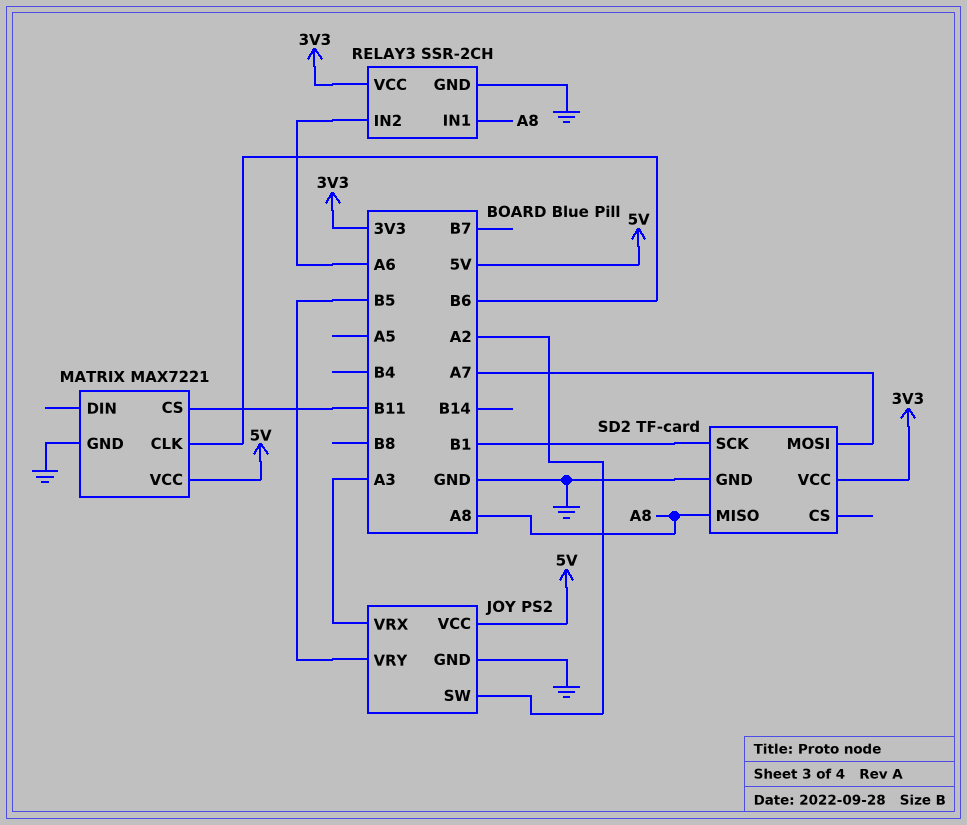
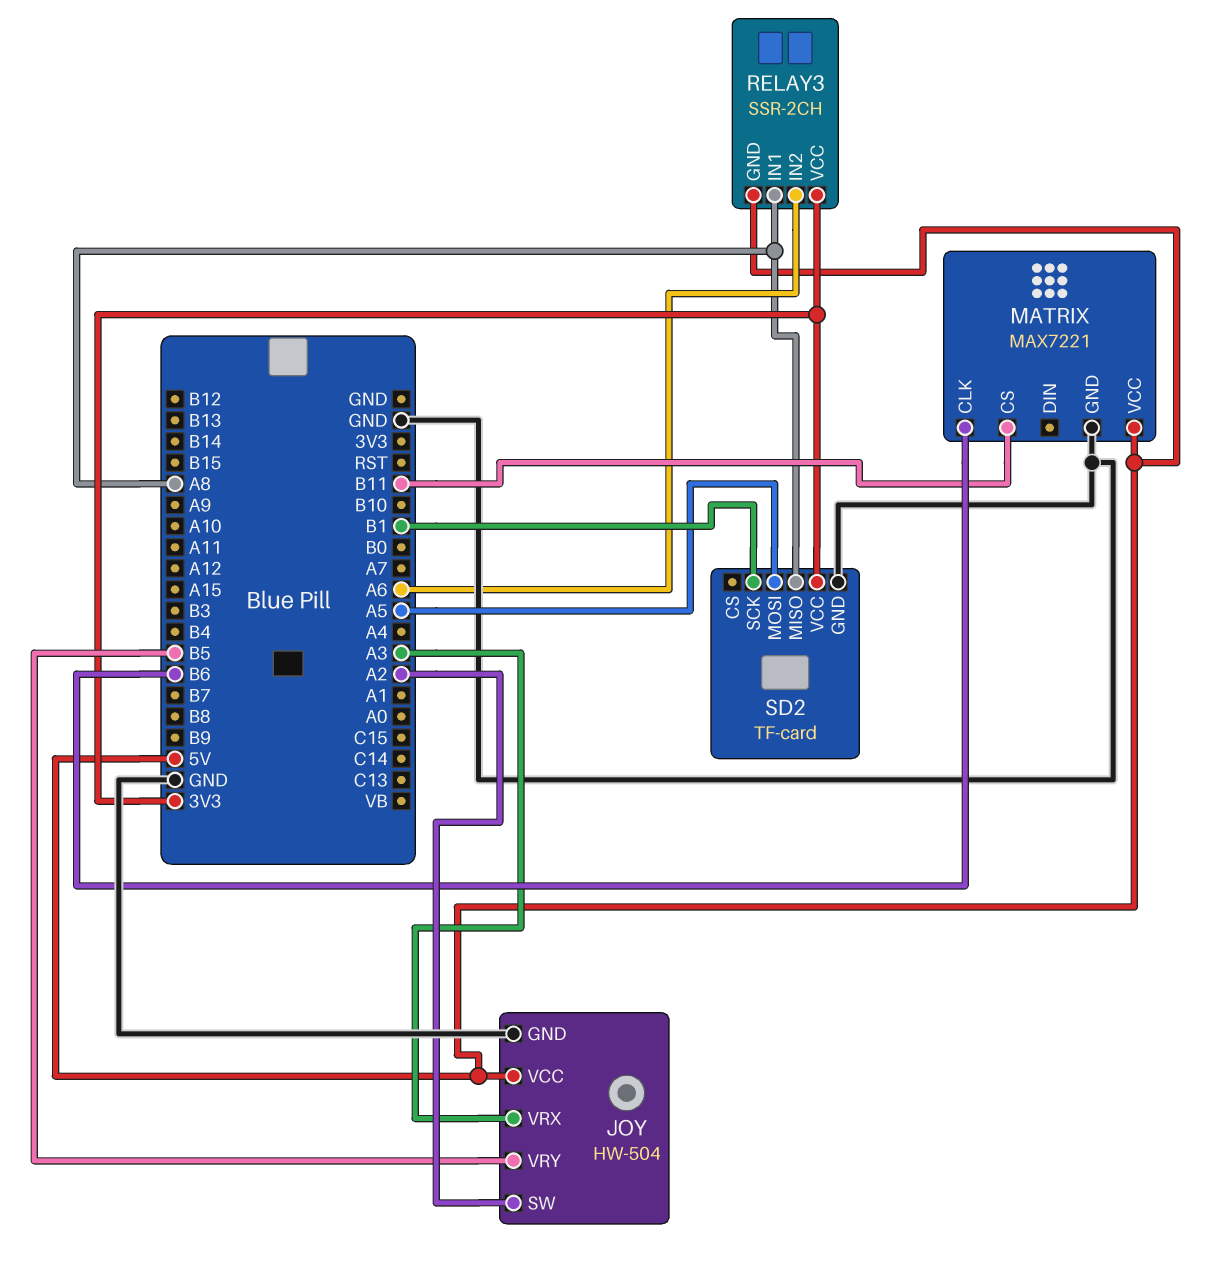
JOY: PS2 -> HW-504
RELAY3 pin GND: GND -> 5V
SD2 pin MOSI: A7 -> A5

